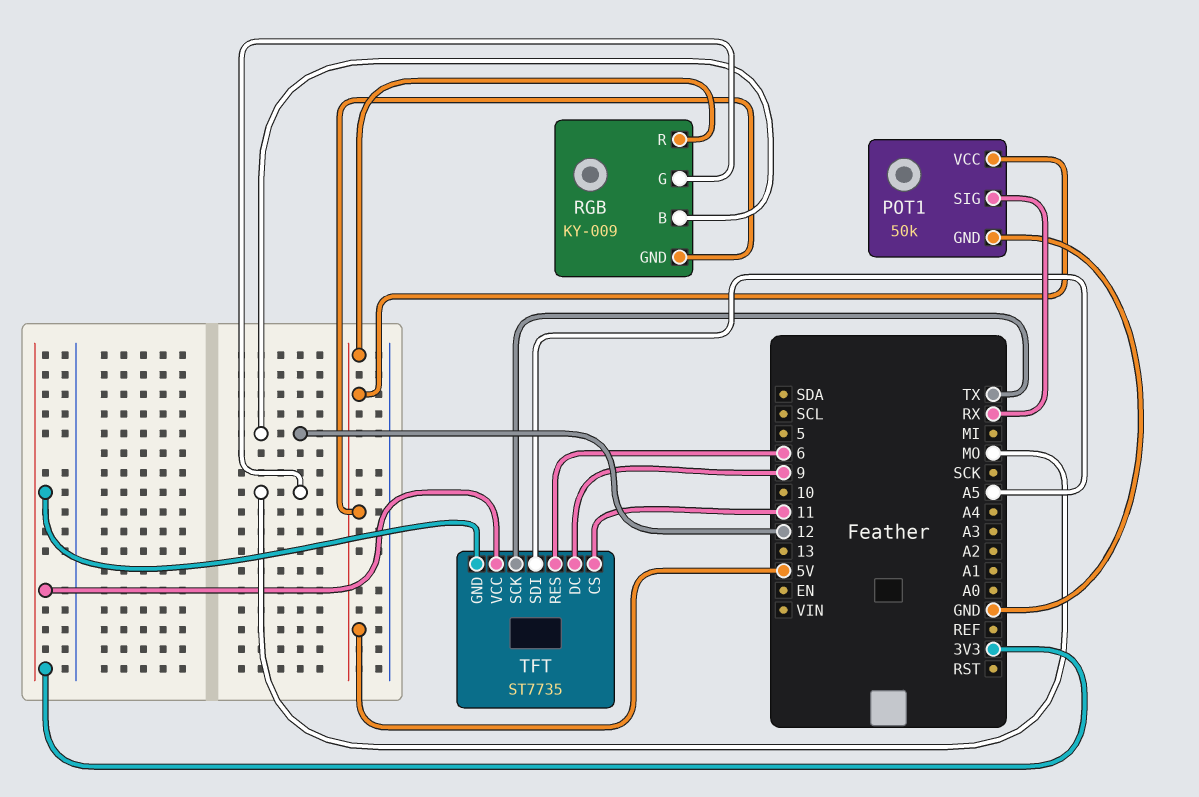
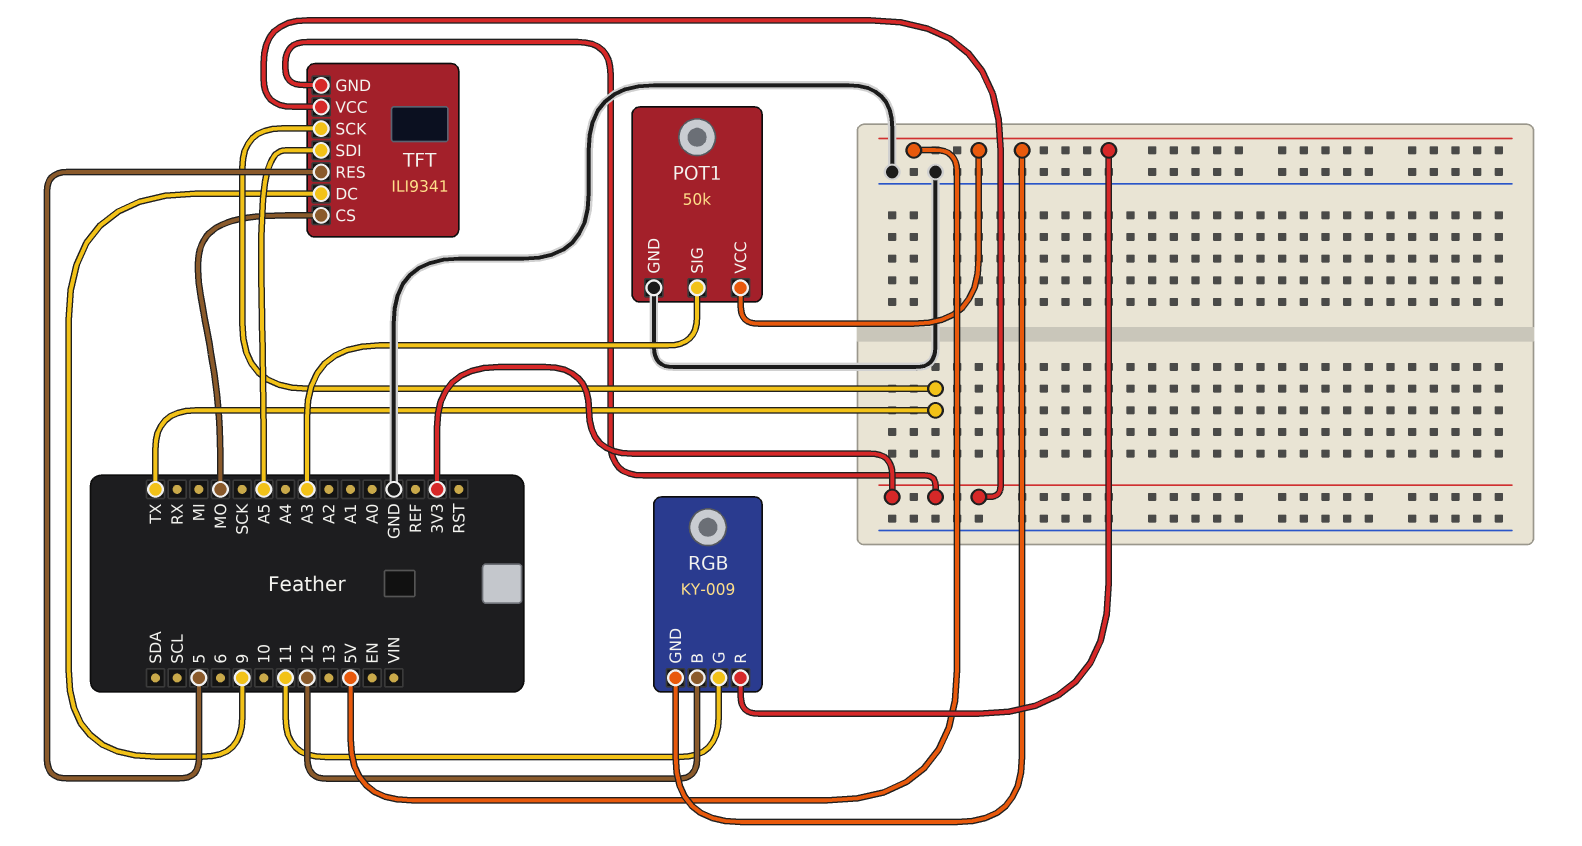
POT1 pin SIG: RX -> A3
RGB pin G: MO -> 11
TFT: ST7735 -> ILI9341
TFT pin CS: 11 -> MO
TFT pin RES: 6 -> 5

